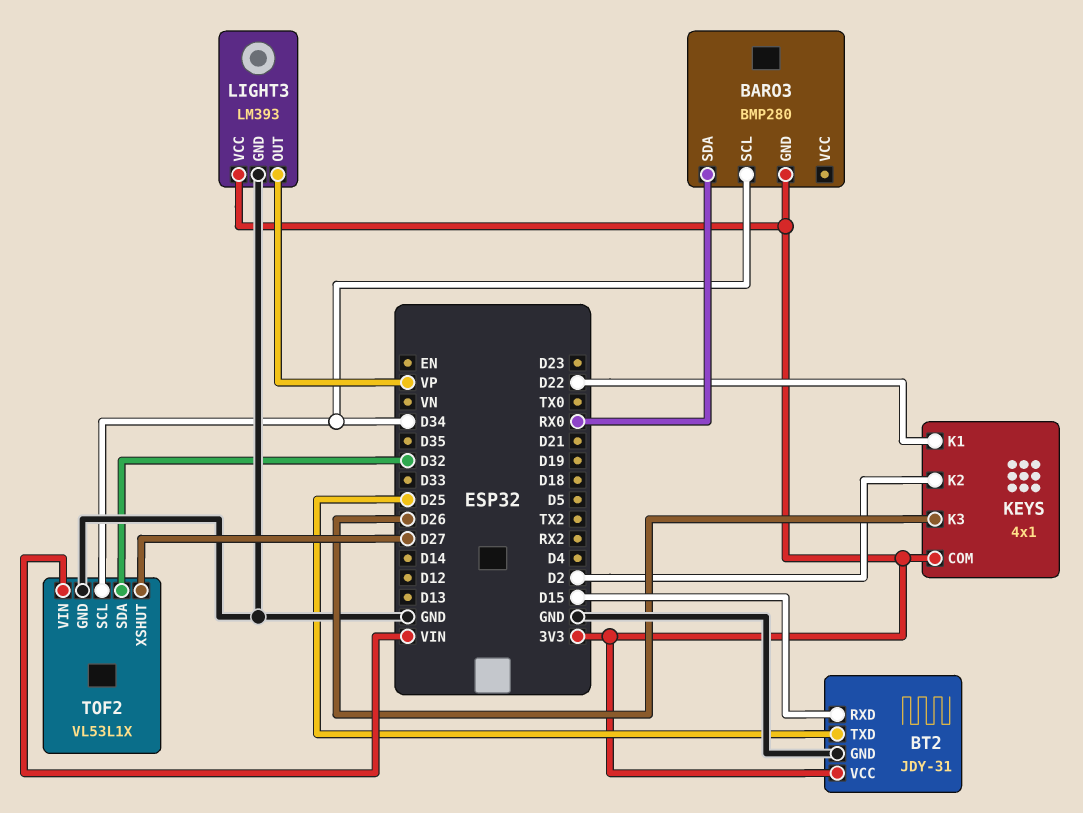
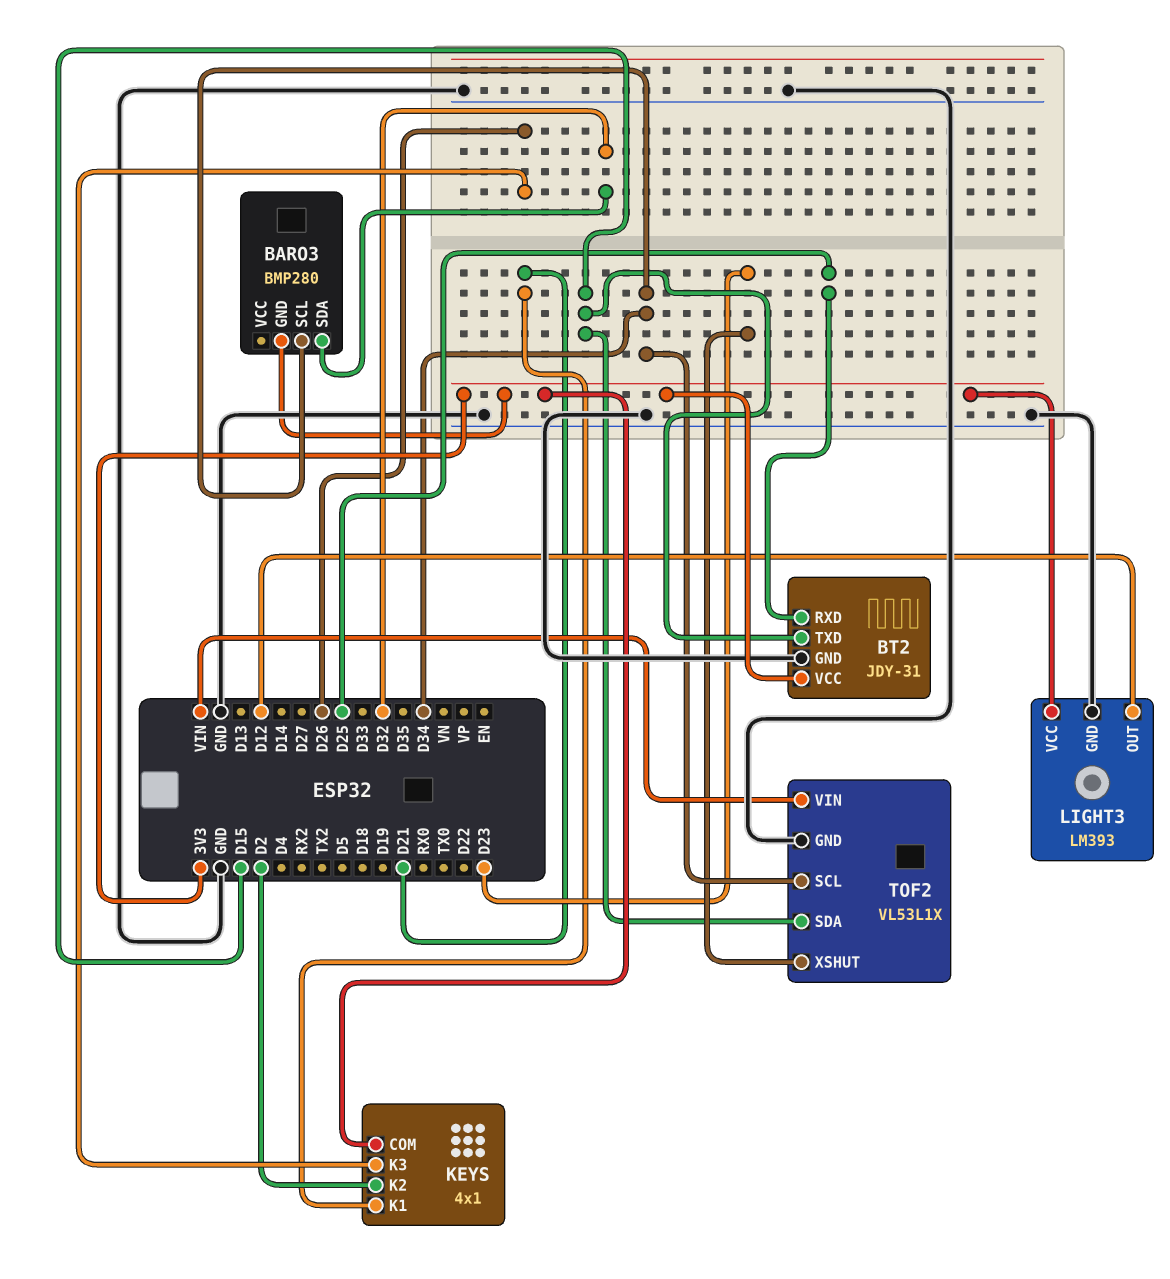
BARO3 pin SDA: RX0 -> D32
BT2 pin RXD: D15 -> D25
BT2 pin TXD: D25 -> D15
KEYS pin K1: D22 -> D21
LIGHT3 pin OUT: VP -> D12
TOF2 pin SDA: D32 -> D15
TOF2 pin XSHUT: D27 -> D23

